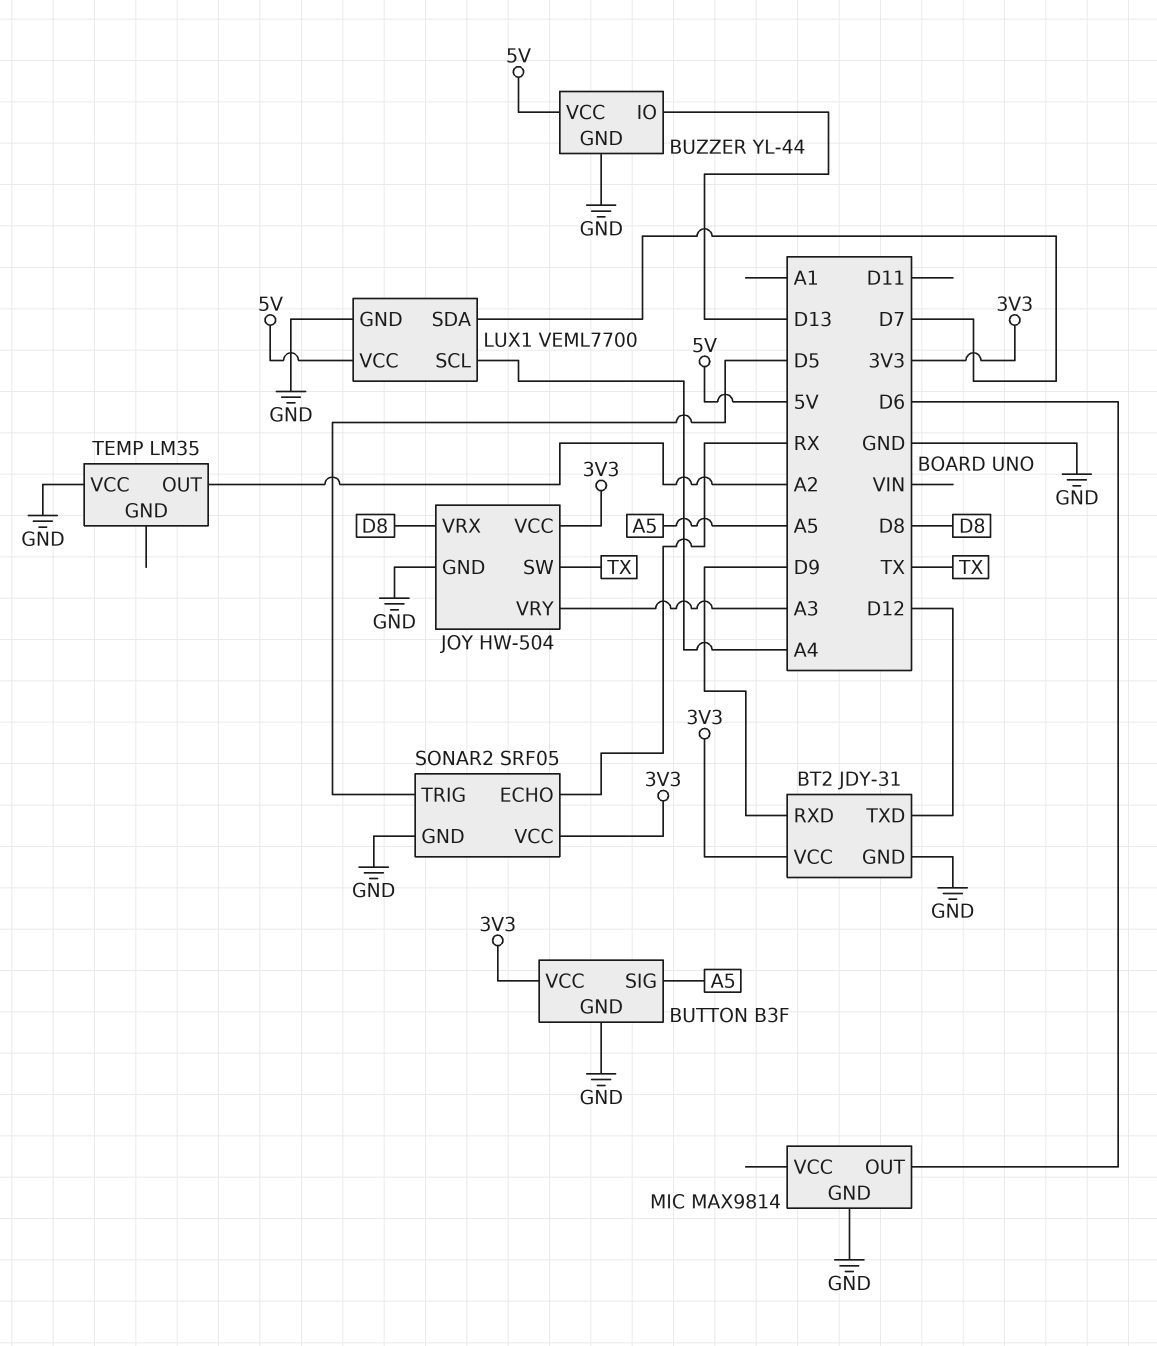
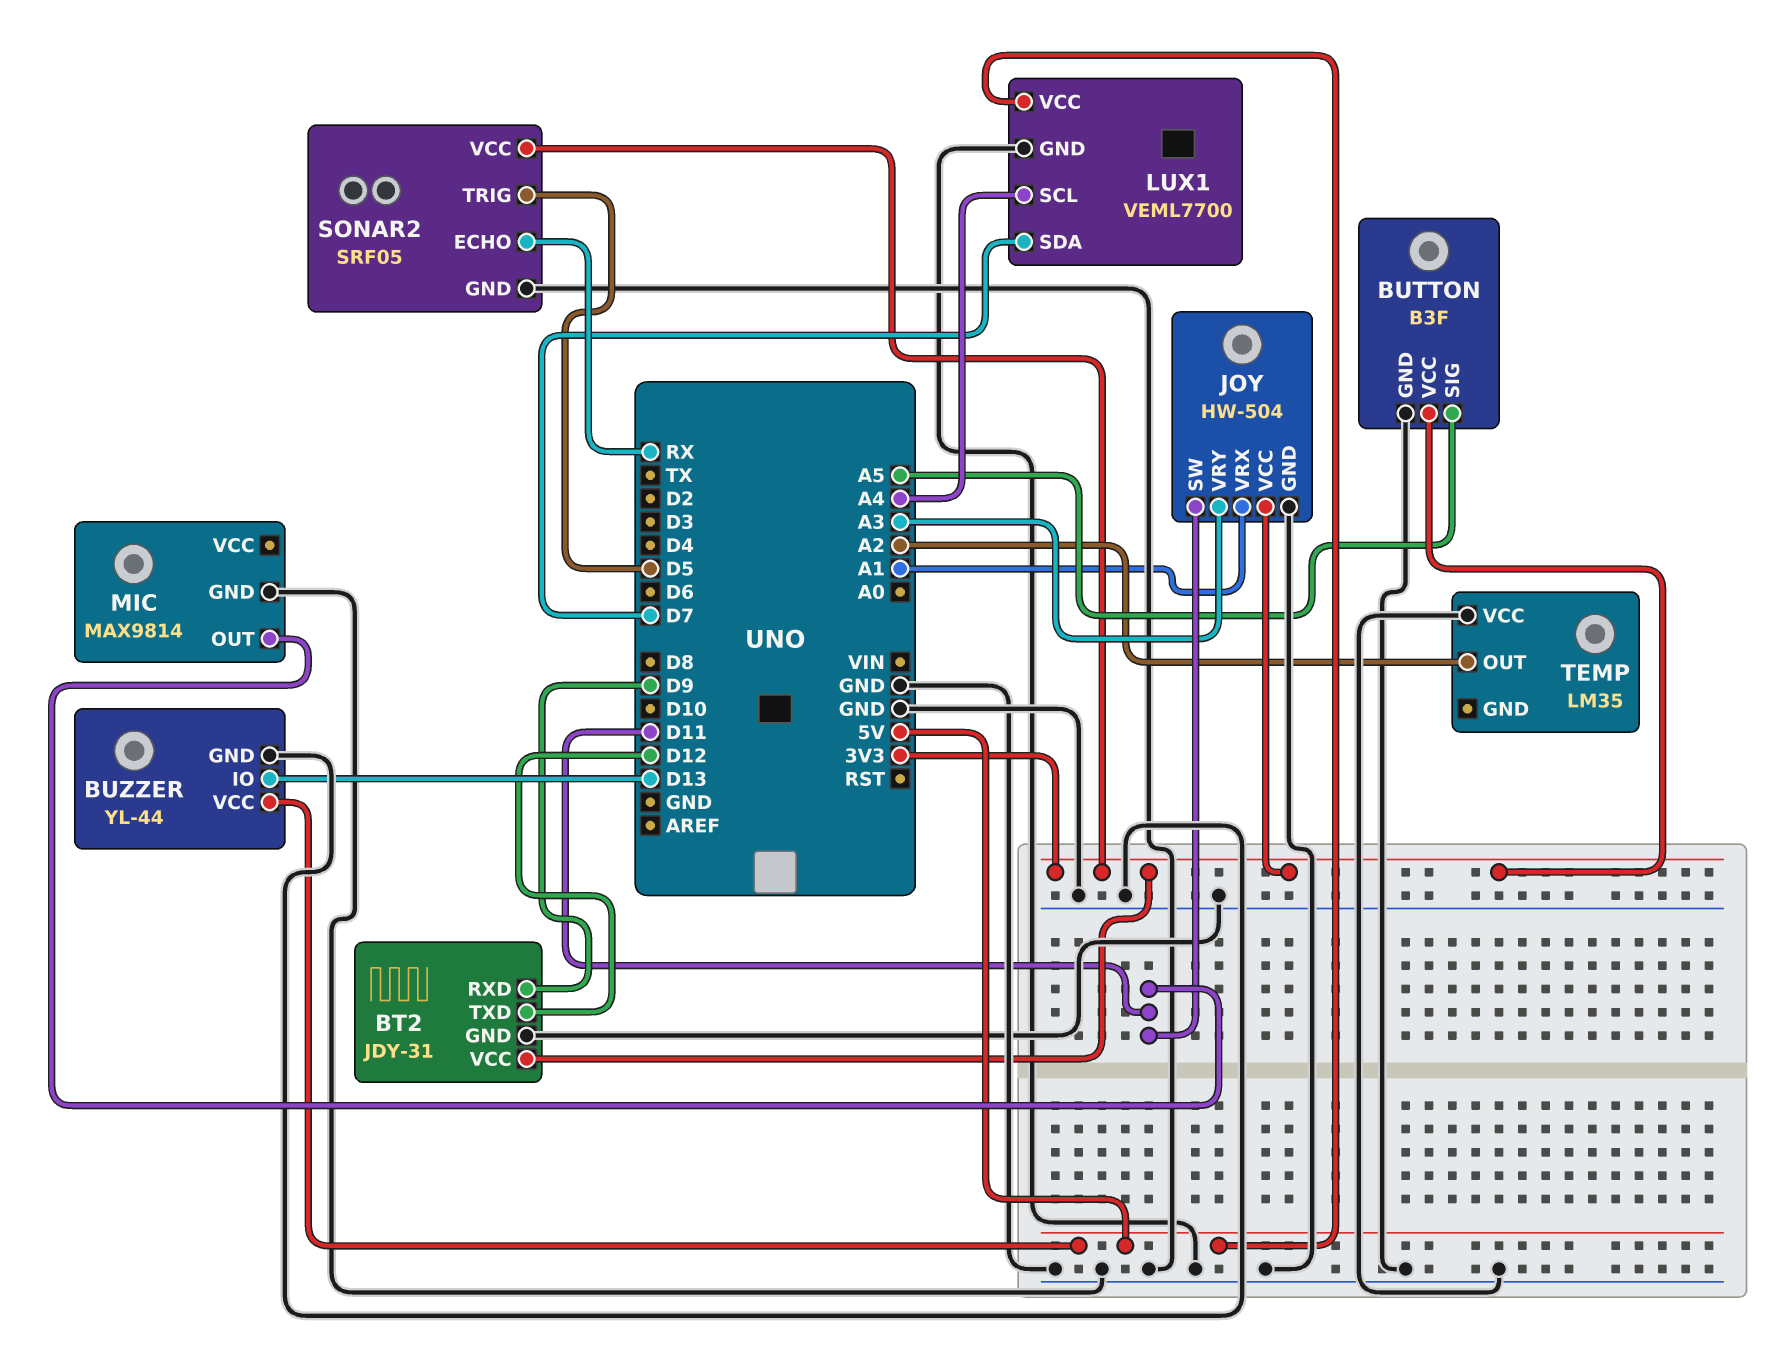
JOY pin SW: TX -> D11
JOY pin VRX: D8 -> A1
MIC pin OUT: D6 -> D11

